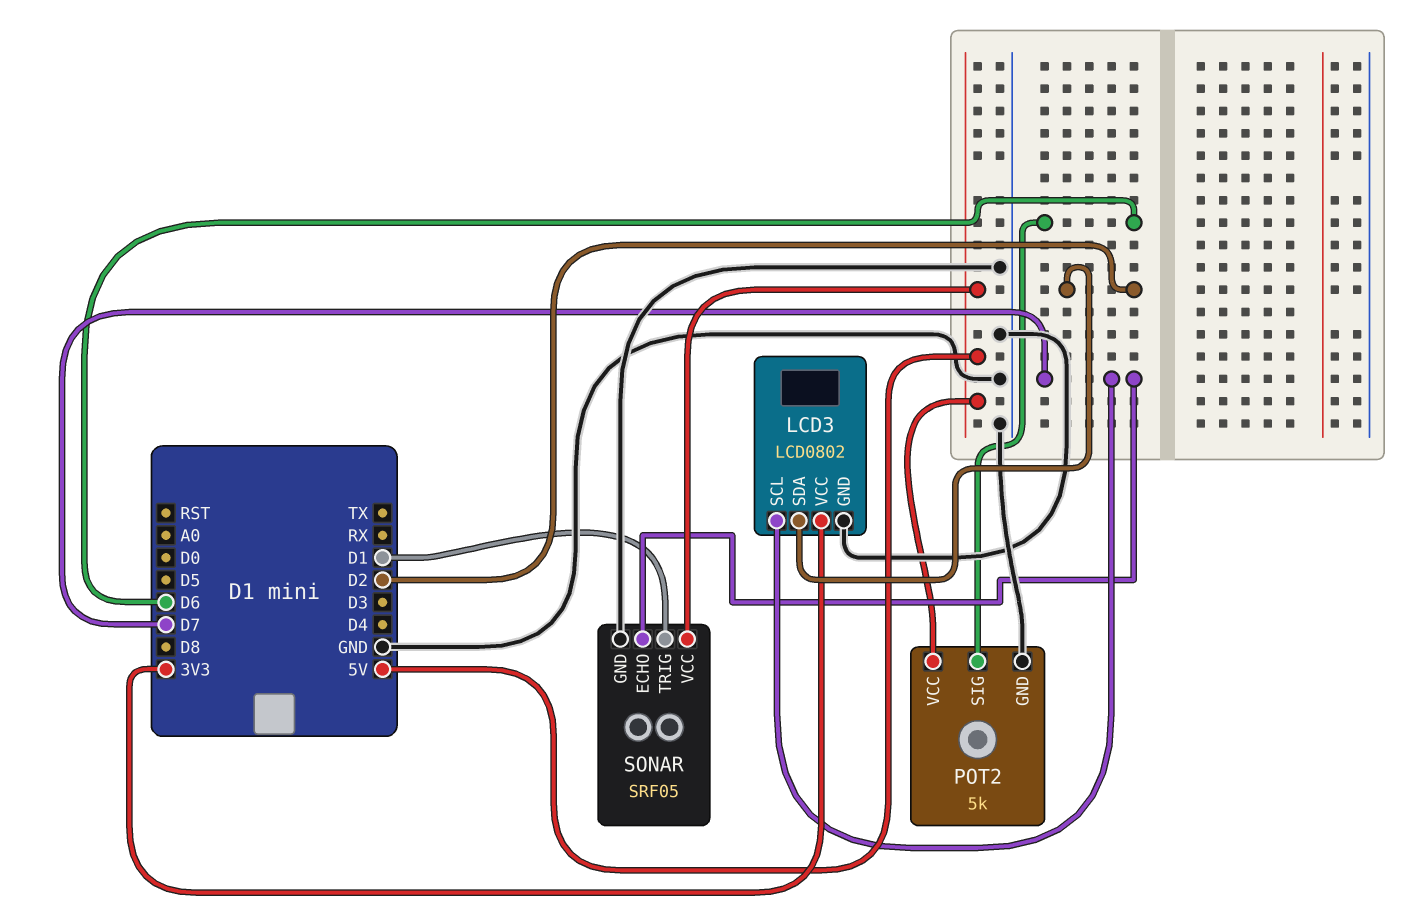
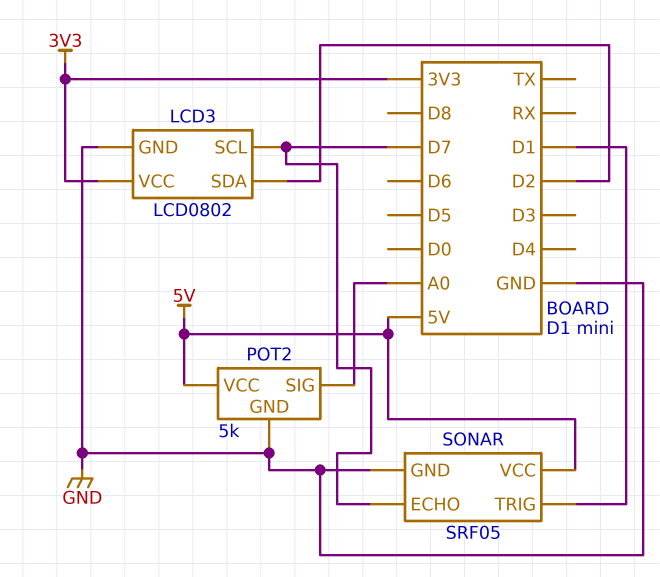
POT2 pin SIG: D6 -> A0

